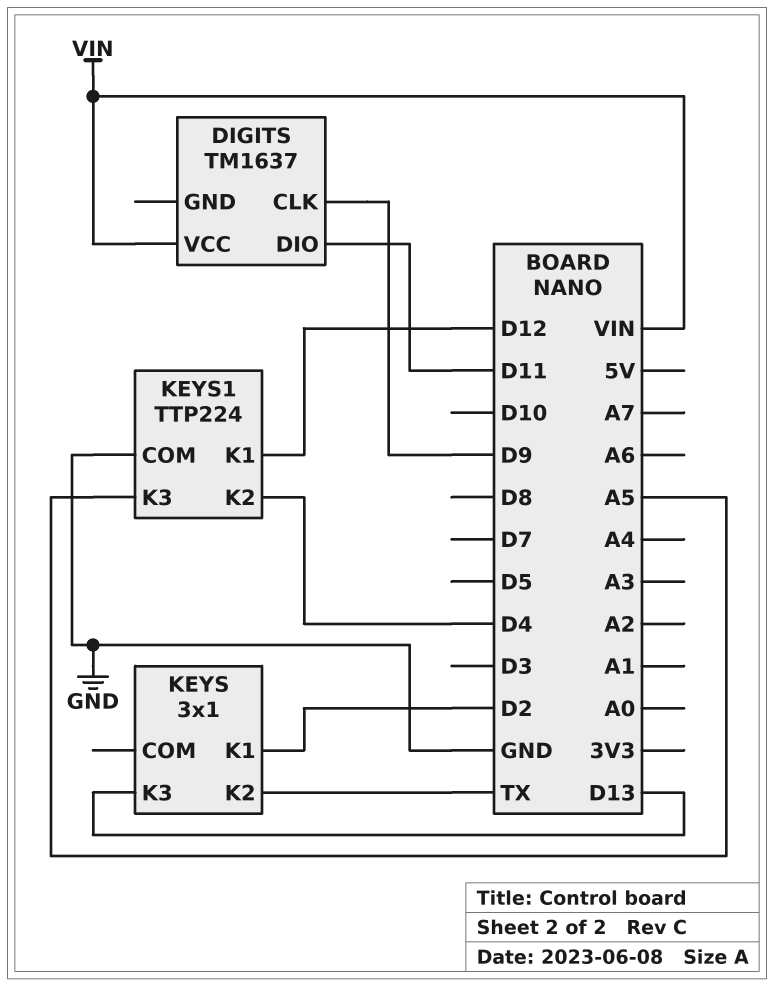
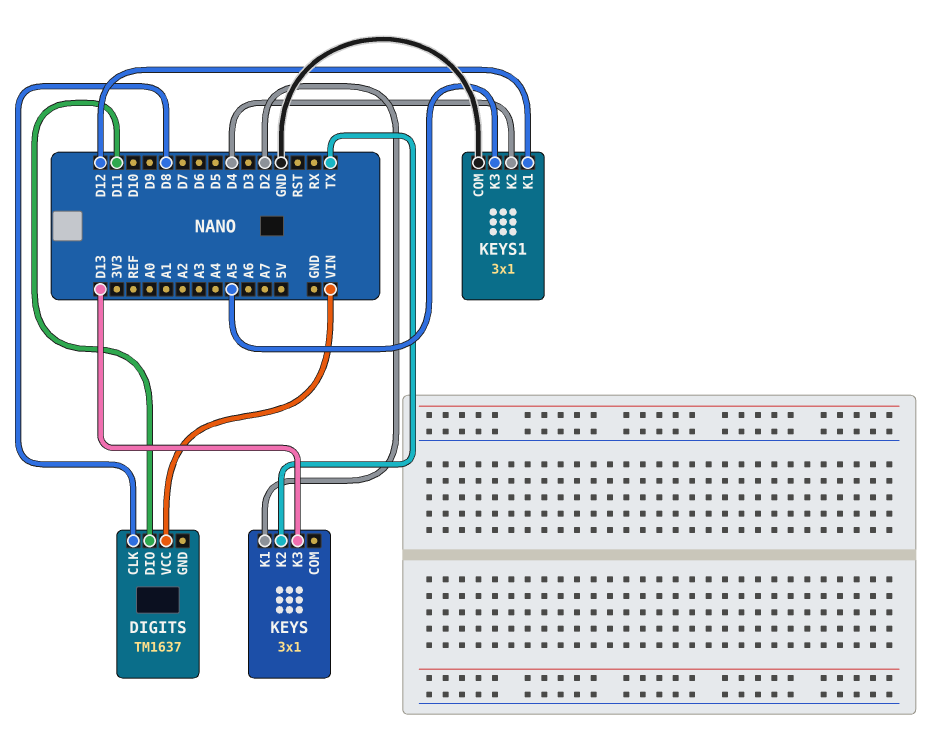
DIGITS pin CLK: D9 -> D8
KEYS1: TTP224 -> 3x1

